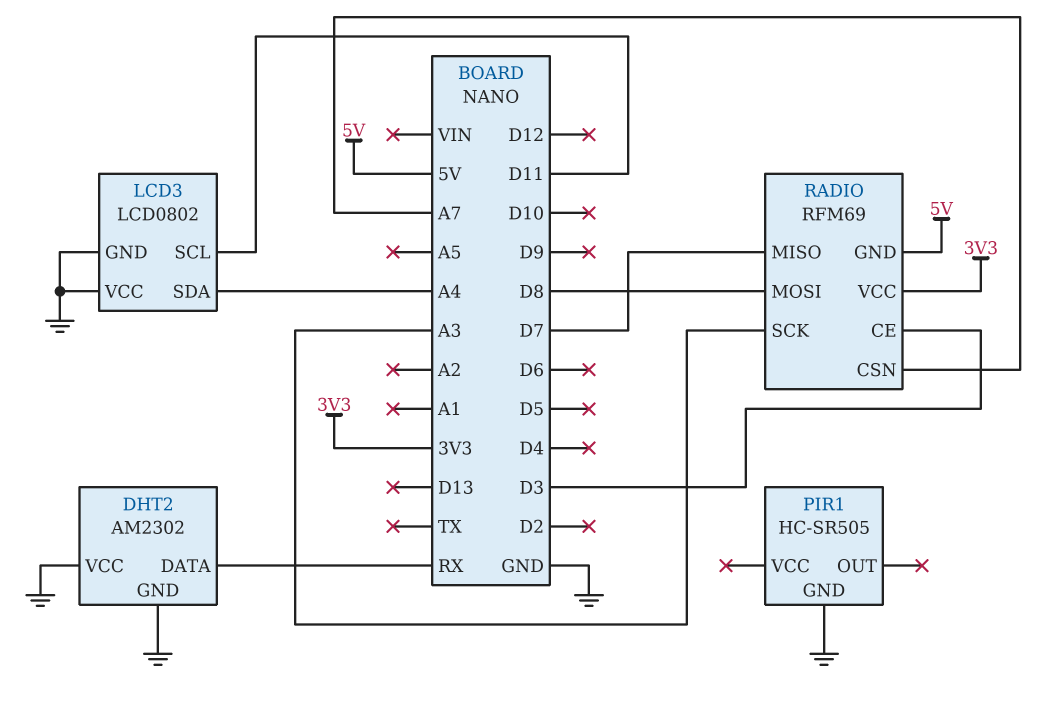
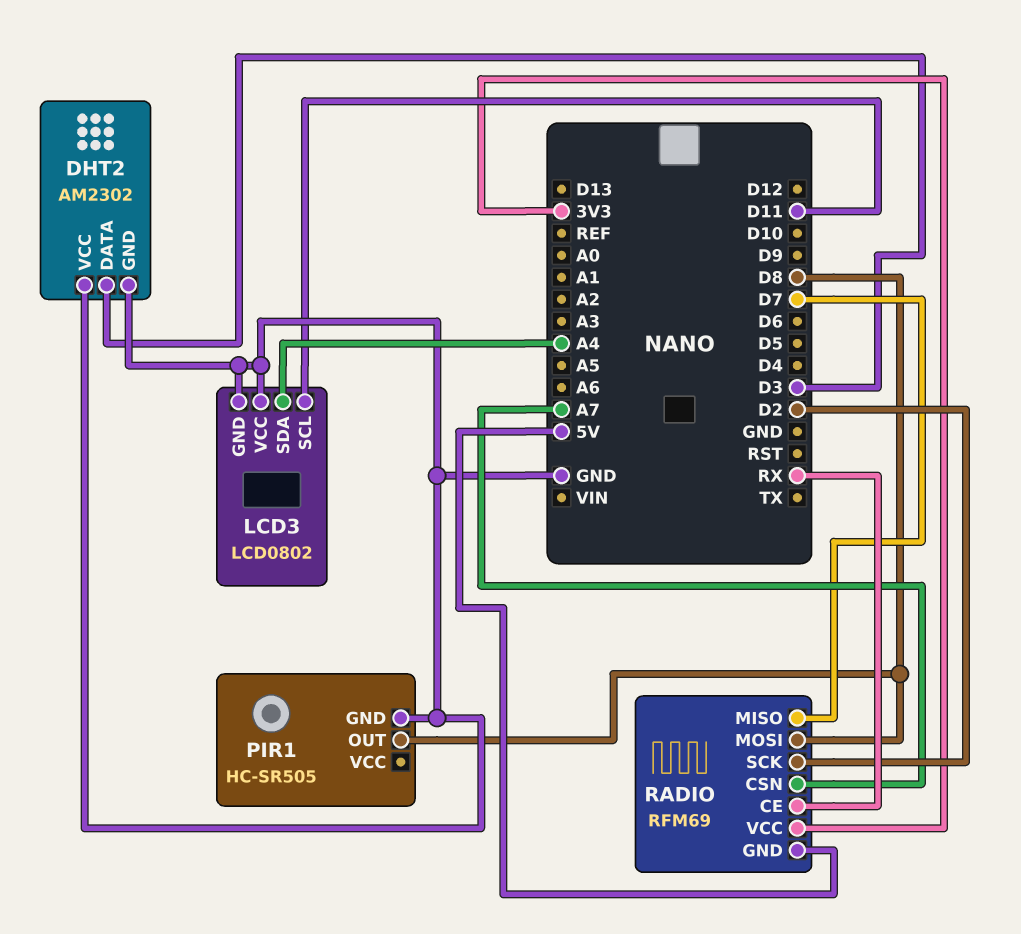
DHT2 pin DATA: RX -> D3
PIR1 pin OUT: none -> D8
RADIO pin CE: D3 -> RX
RADIO pin SCK: A3 -> D2

